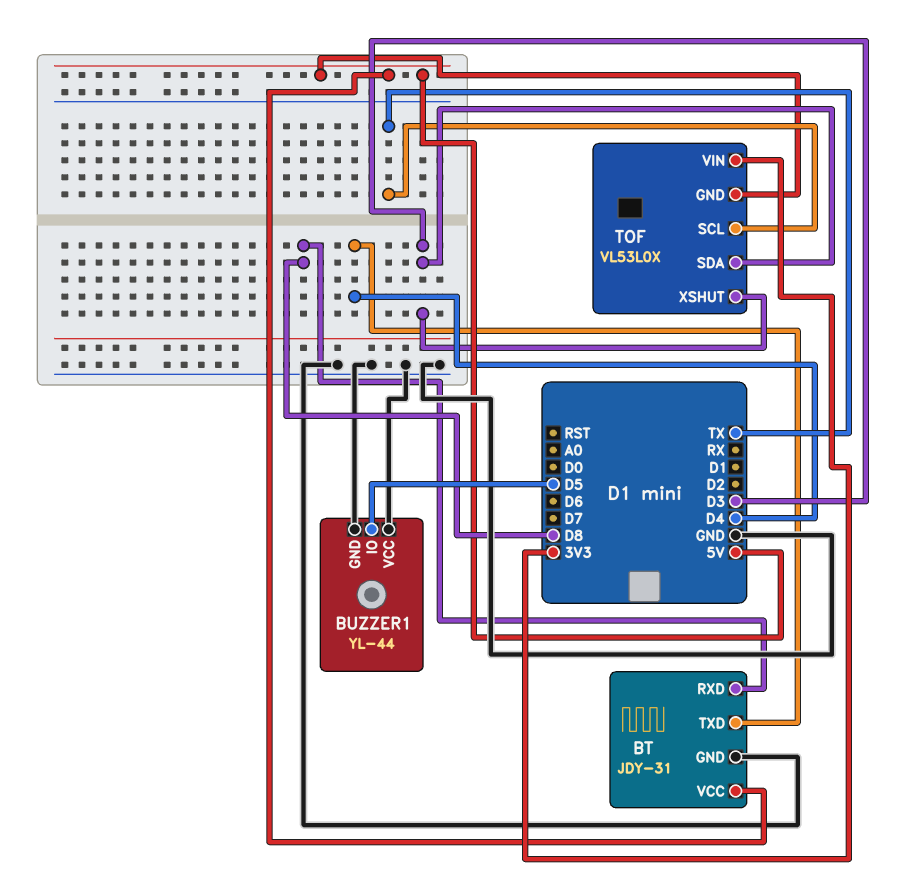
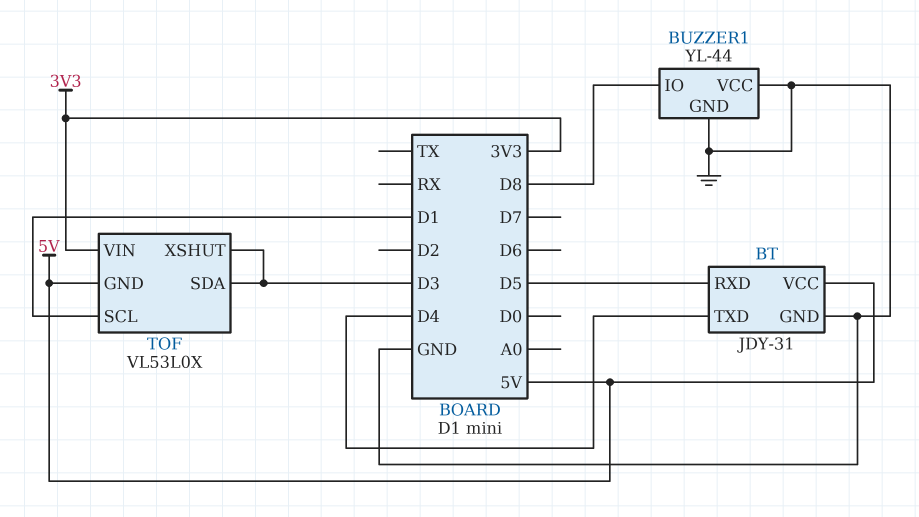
BT pin RXD: D8 -> D5
BUZZER1 pin IO: D5 -> D8
TOF pin SCL: TX -> D1

